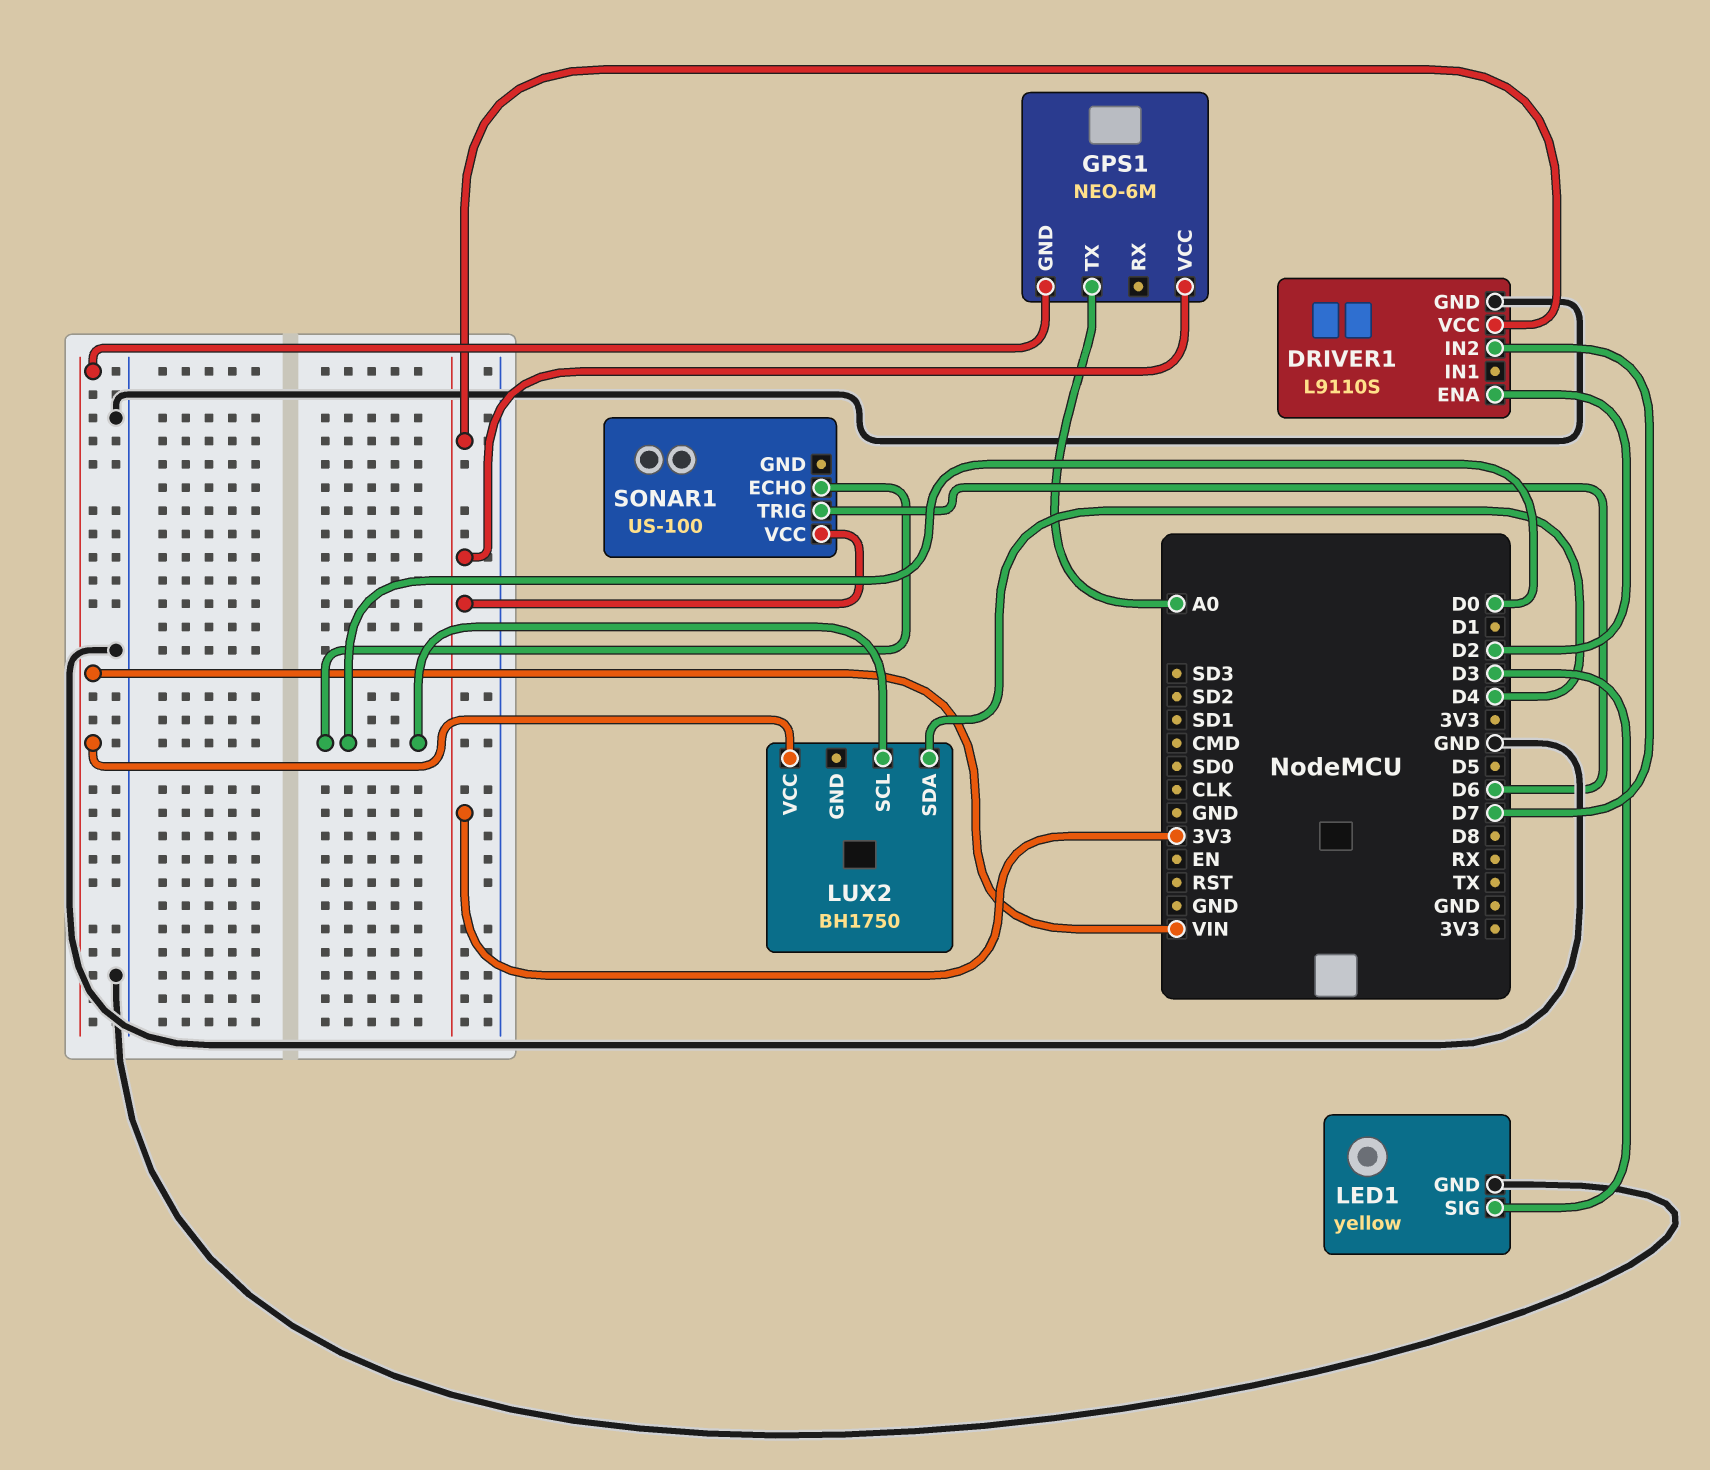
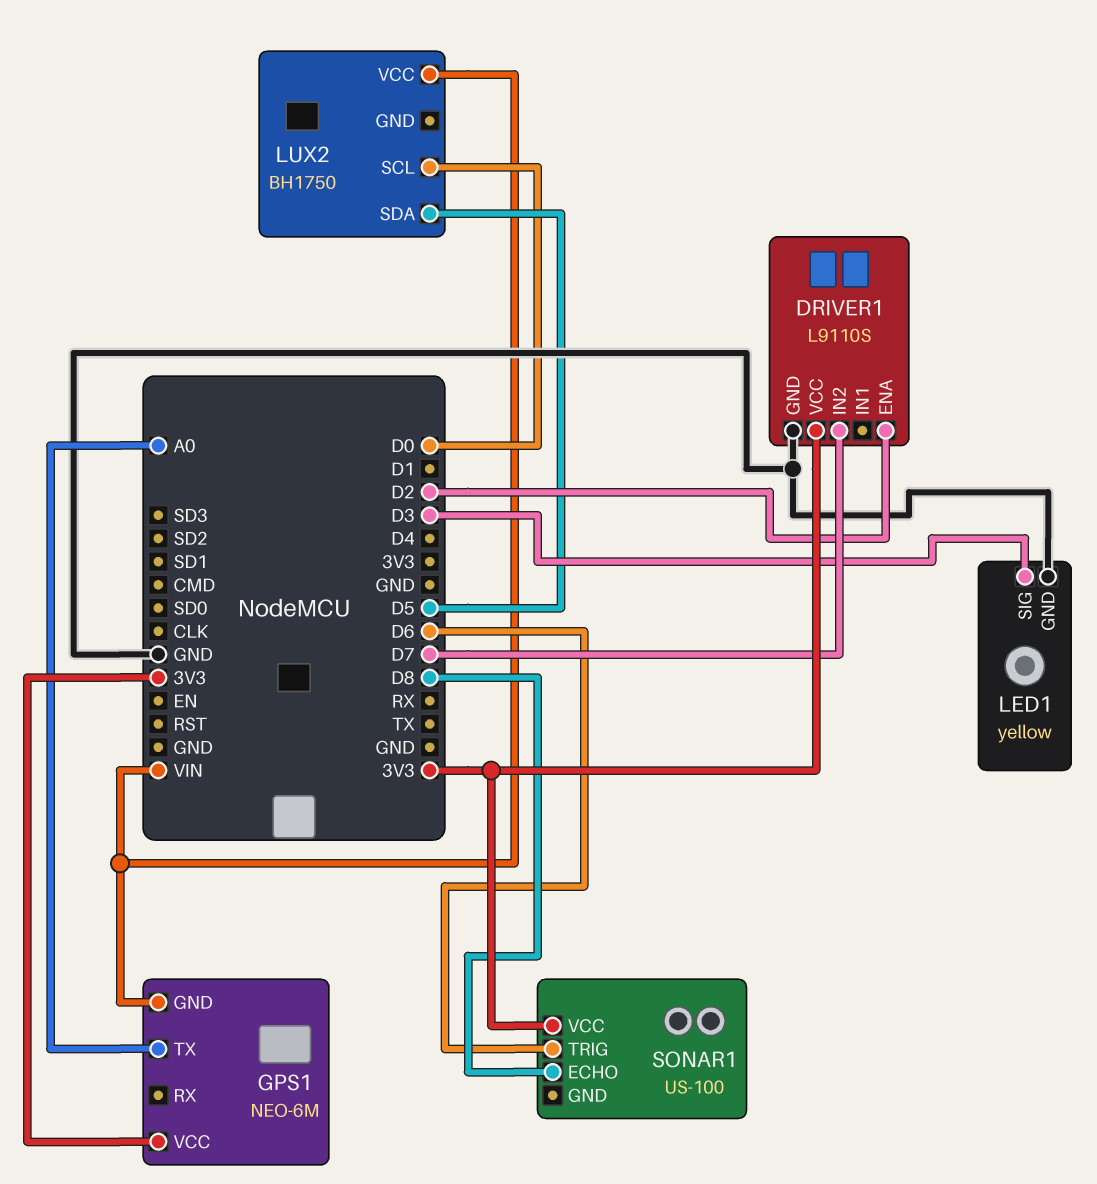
LUX2 pin SDA: D4 -> D5
SONAR1 pin ECHO: D0 -> D8

